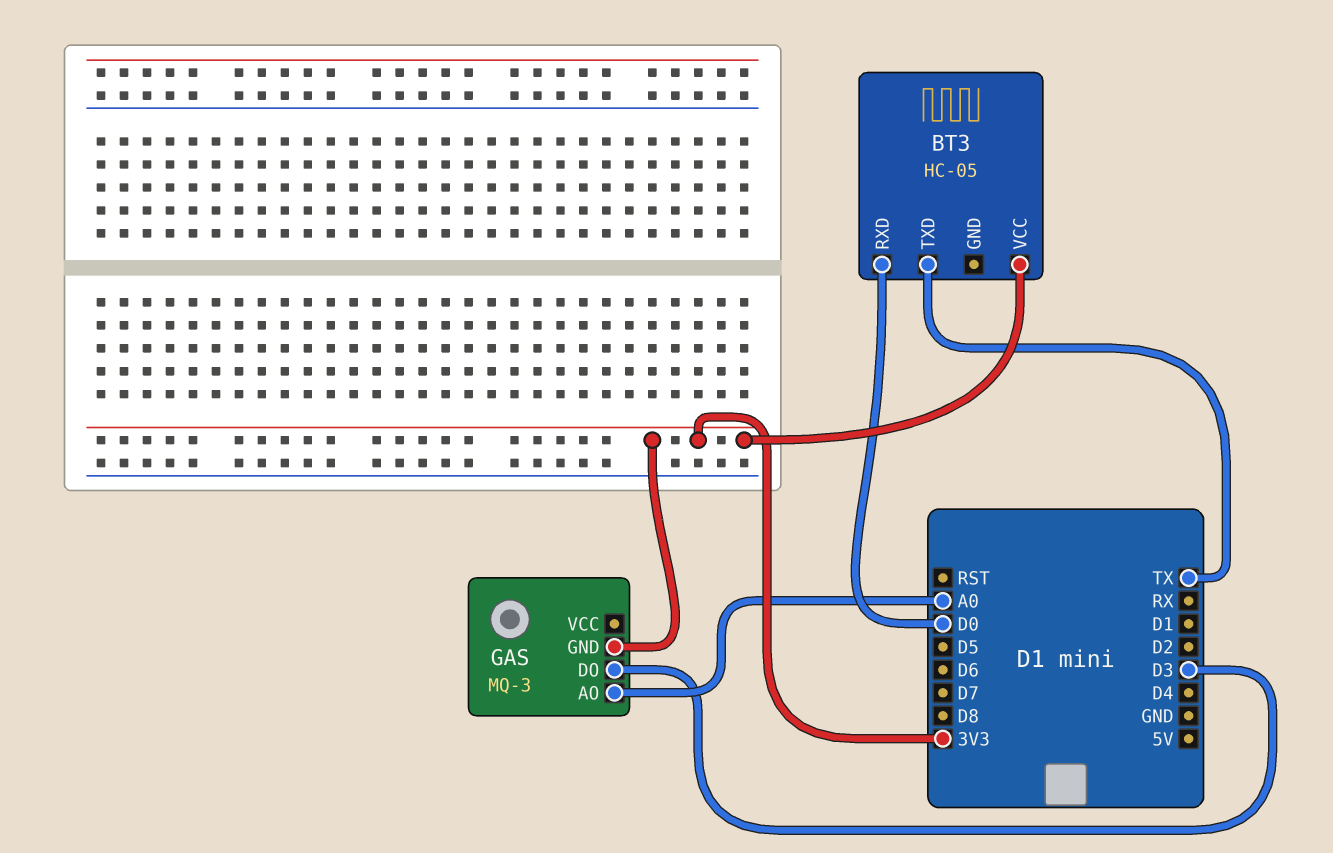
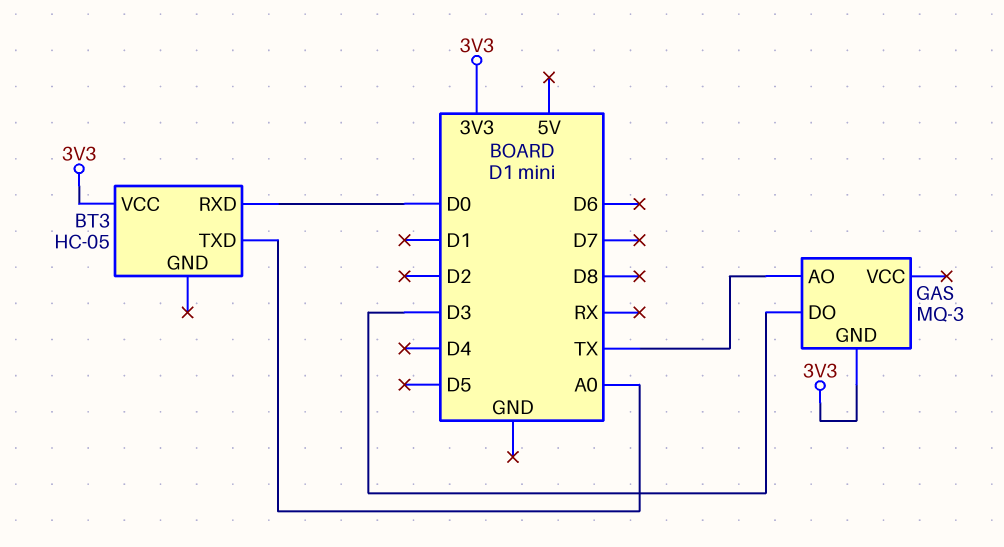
BT3 pin TXD: TX -> A0
GAS pin AO: A0 -> TX

